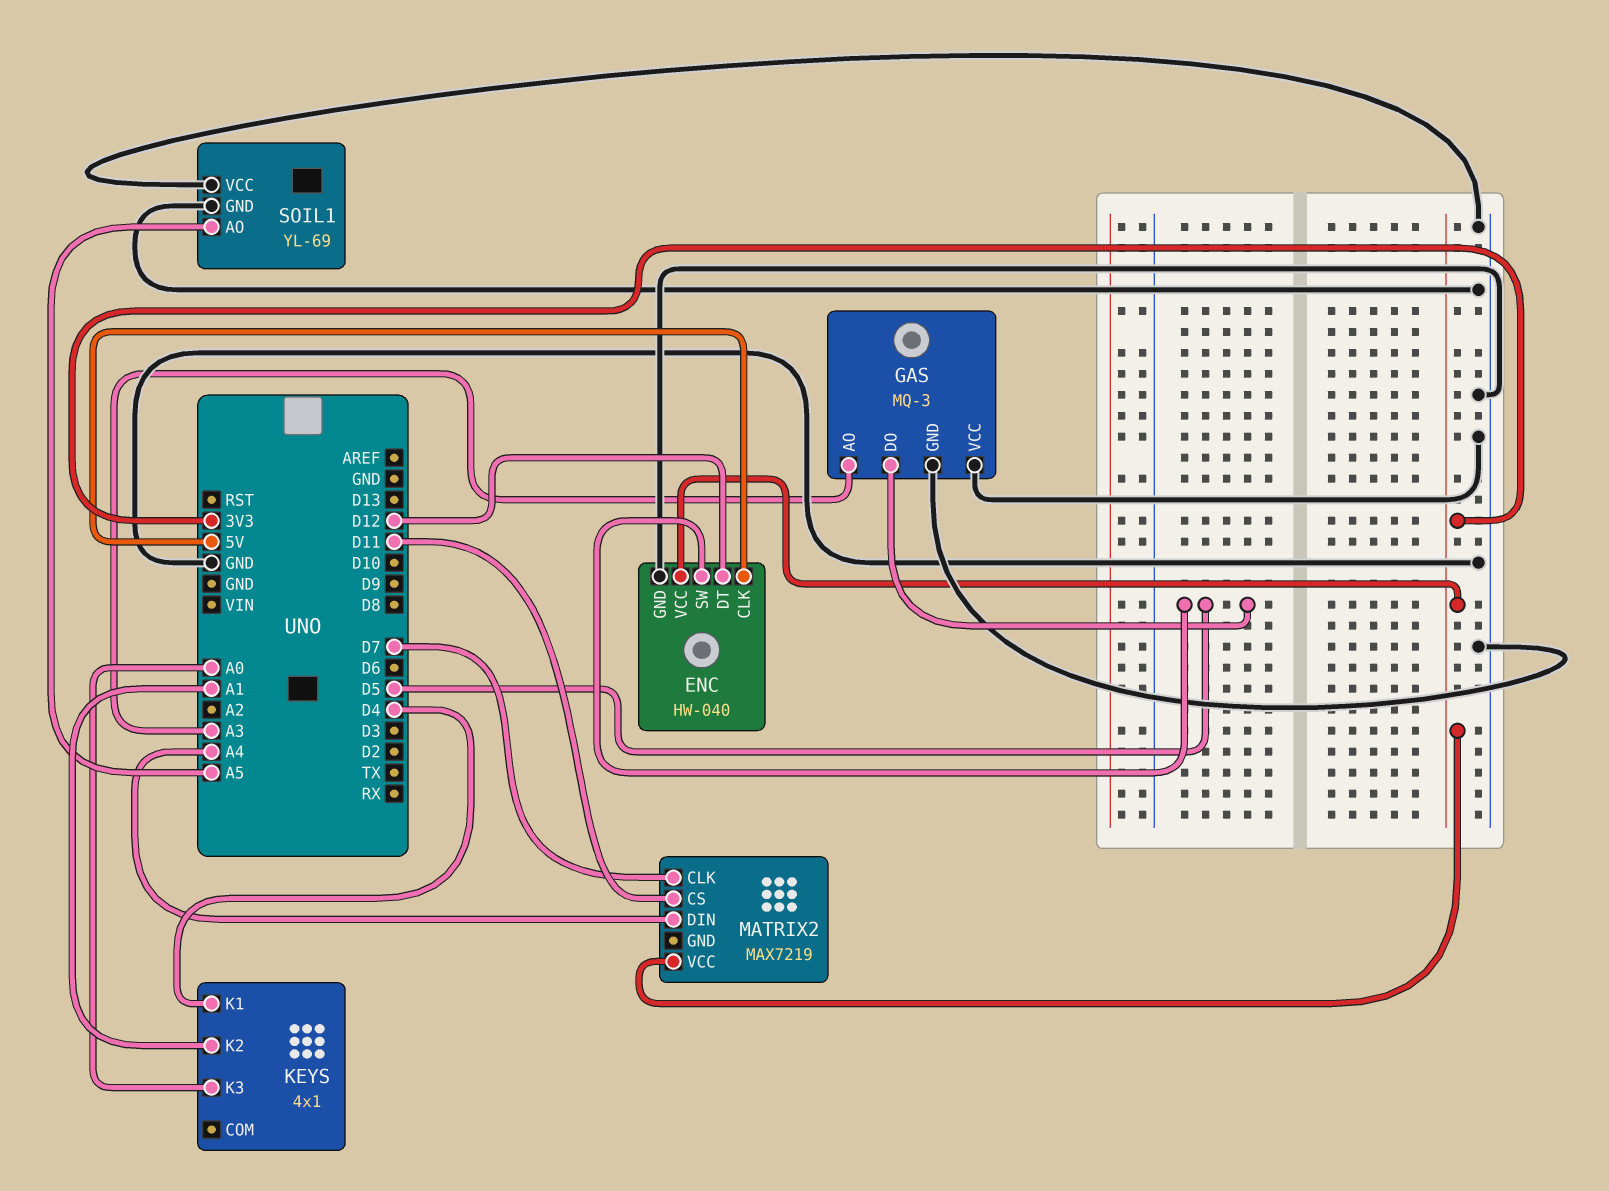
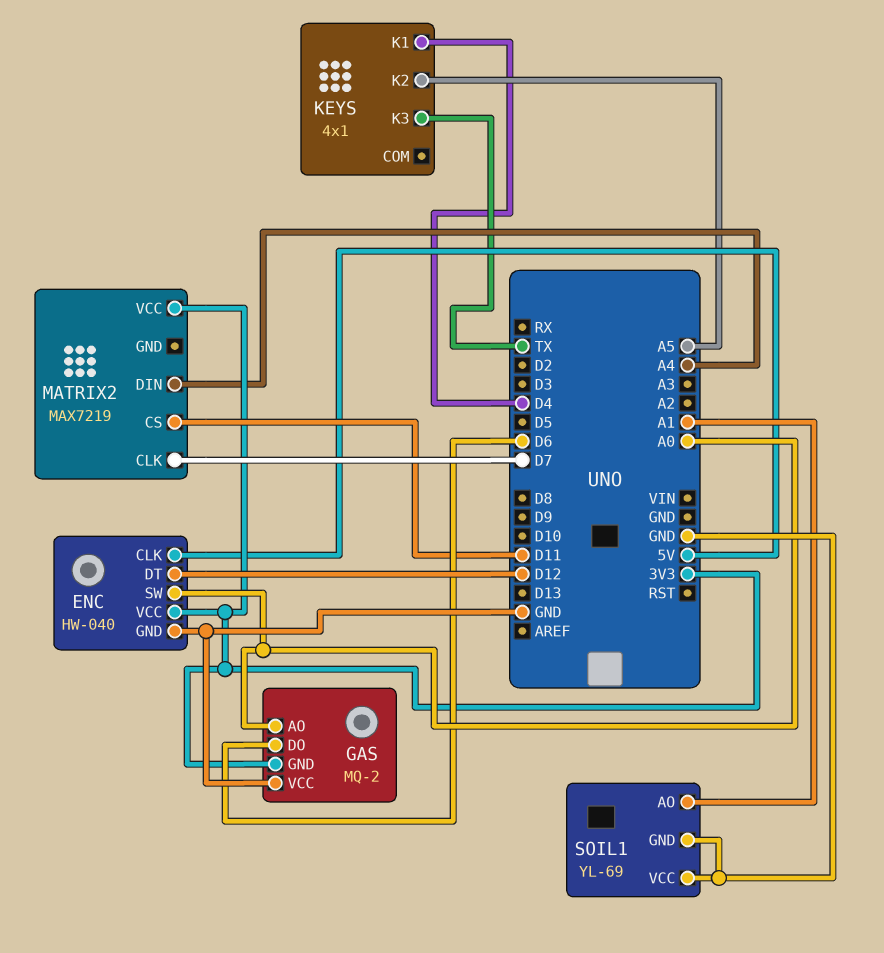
ENC pin SW: D5 -> A0
GAS: MQ-3 -> MQ-2
GAS pin AO: A3 -> A0
GAS pin DO: D5 -> D6
GAS pin GND: GND -> 3V3
KEYS pin K2: A1 -> A5
KEYS pin K3: A0 -> TX
SOIL1 pin AO: A5 -> A1

